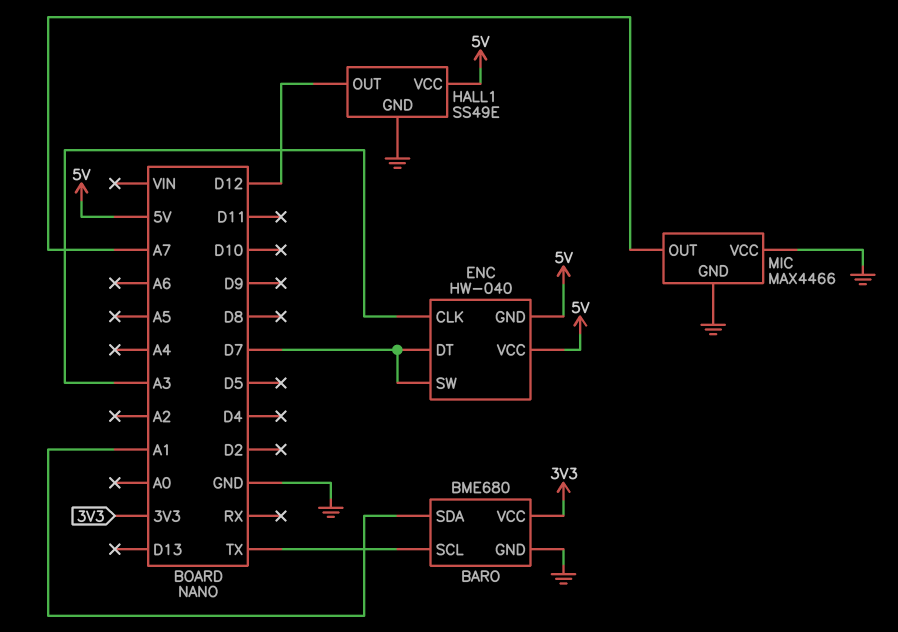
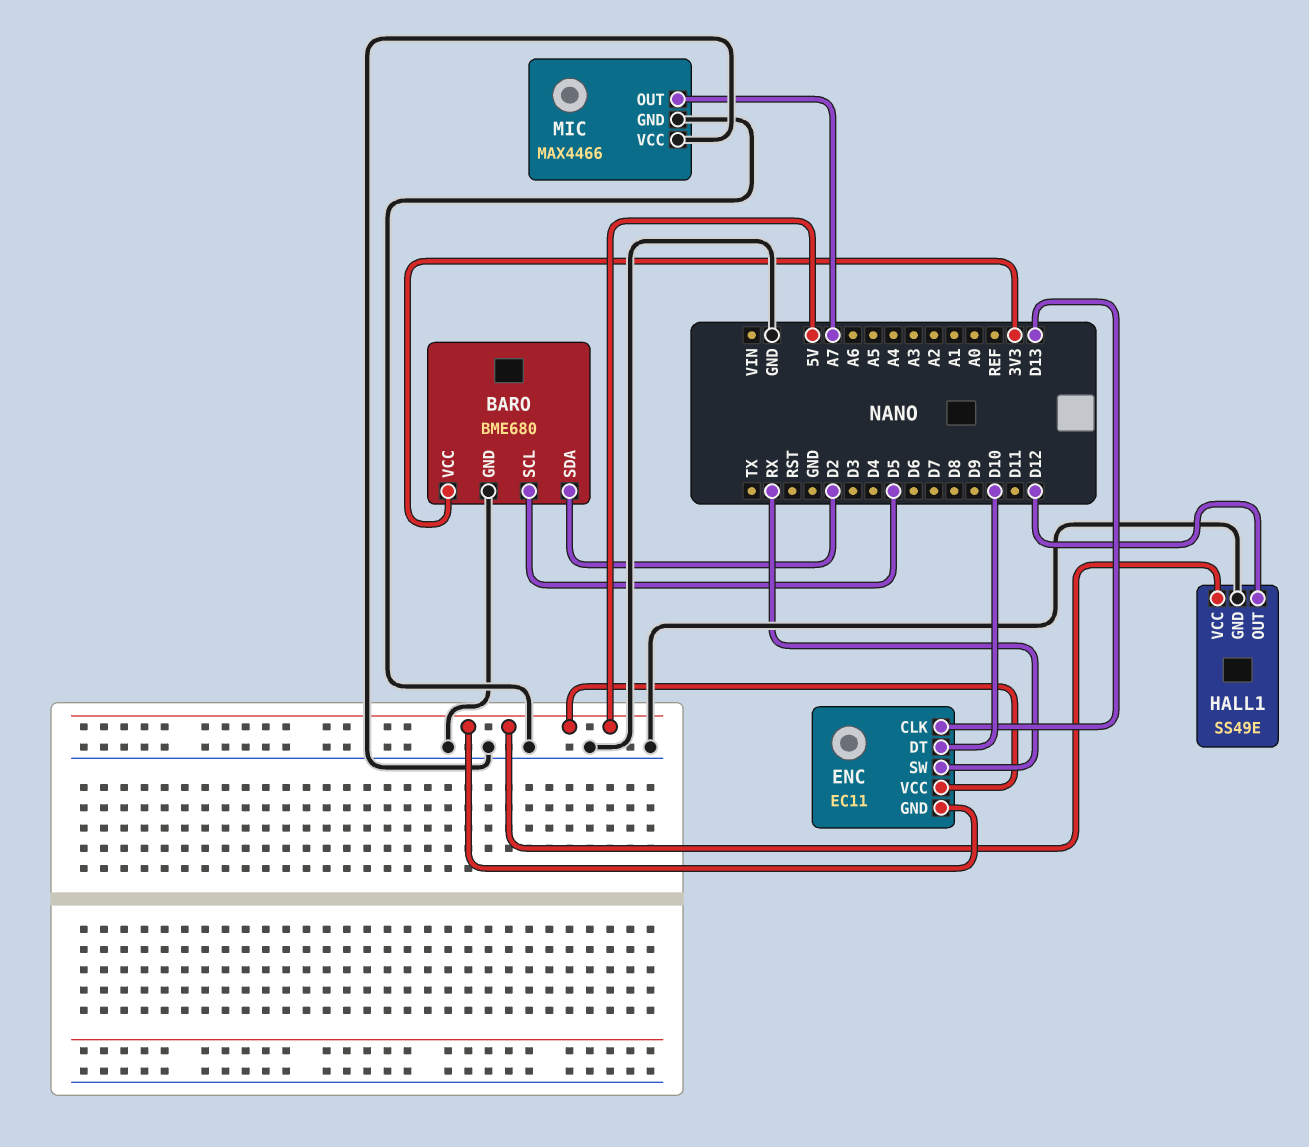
BARO pin SCL: TX -> D5
BARO pin SDA: A1 -> D2
ENC: HW-040 -> EC11
ENC pin CLK: A3 -> D13
ENC pin DT: D7 -> D10
ENC pin SW: D7 -> RX

